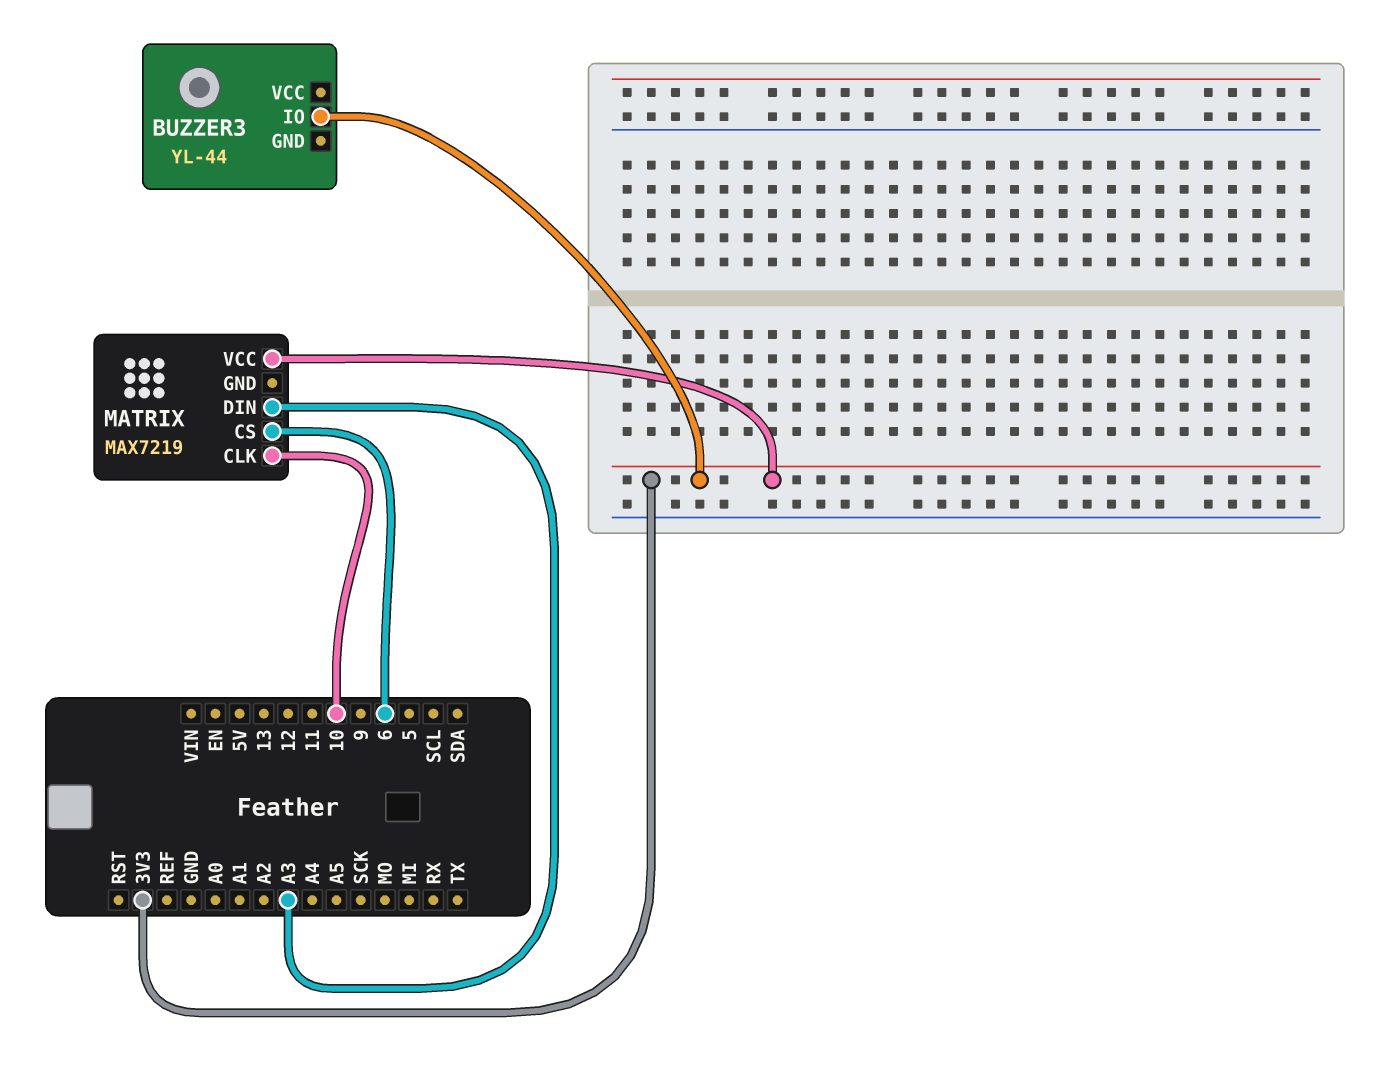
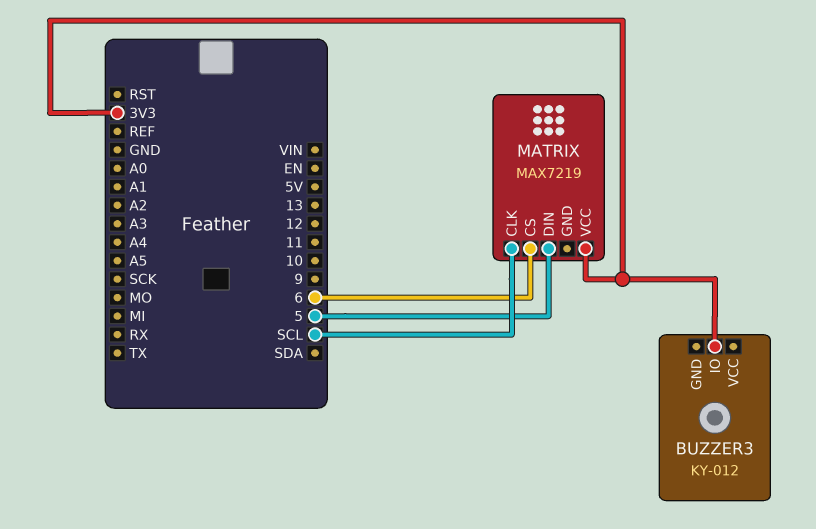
BUZZER3: YL-44 -> KY-012
MATRIX pin CLK: 10 -> SCL
MATRIX pin DIN: A3 -> 5

